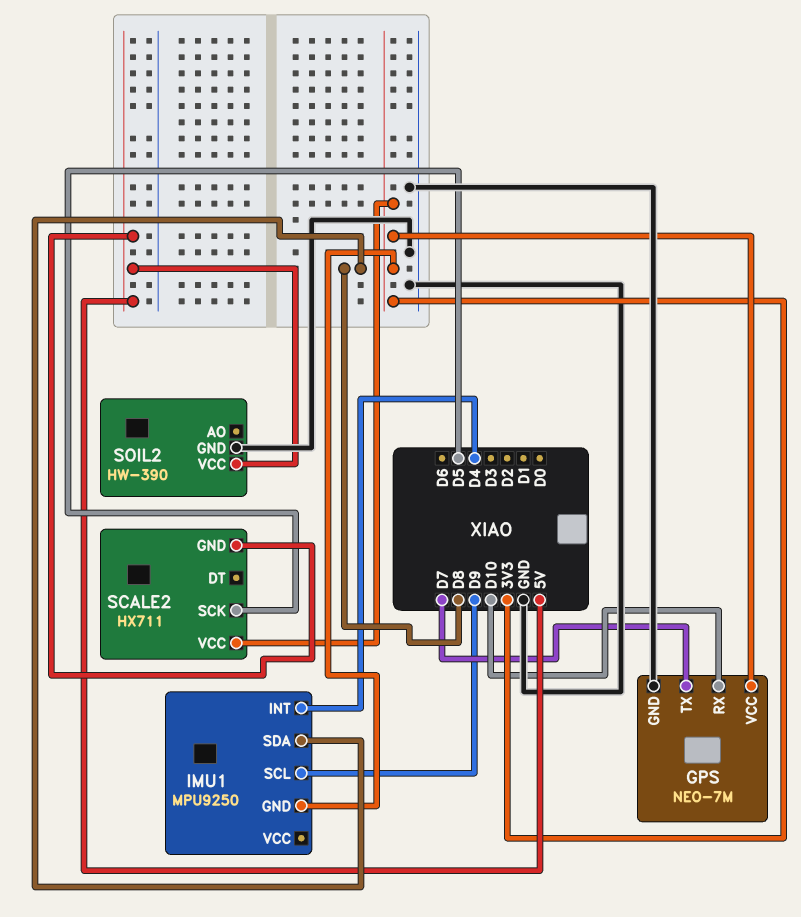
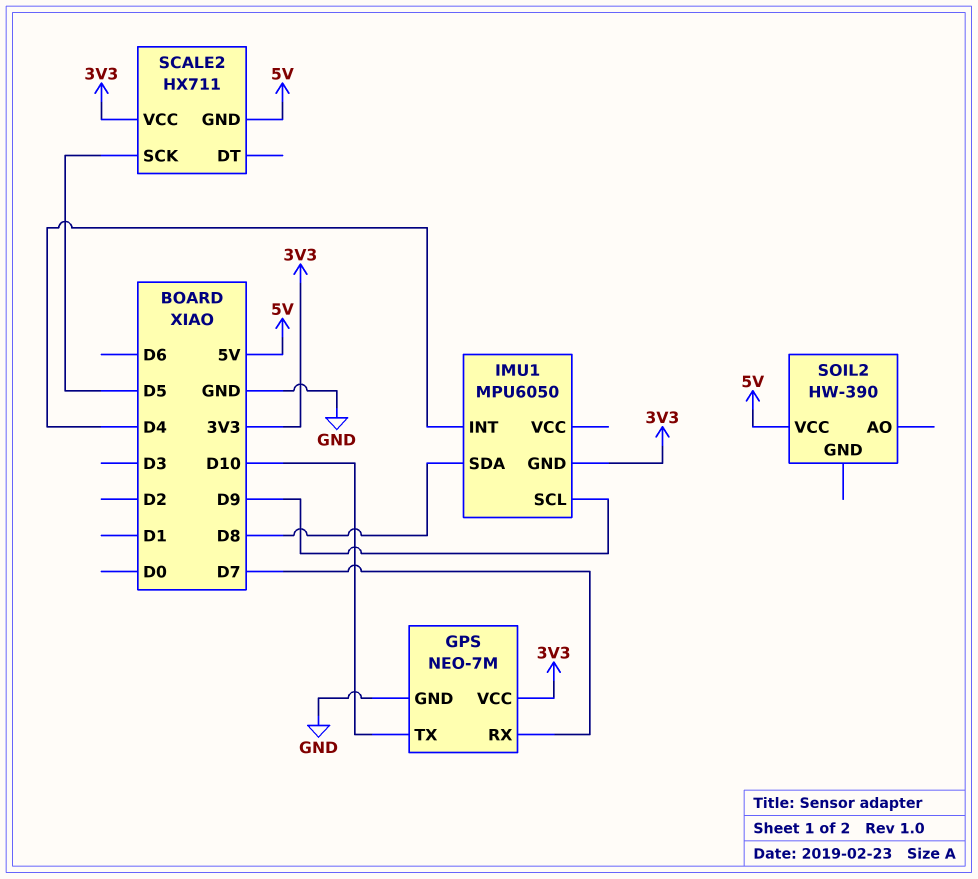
GPS pin RX: D10 -> D7
GPS pin TX: D7 -> D10
IMU1: MPU9250 -> MPU6050
SOIL2 pin GND: GND -> none

